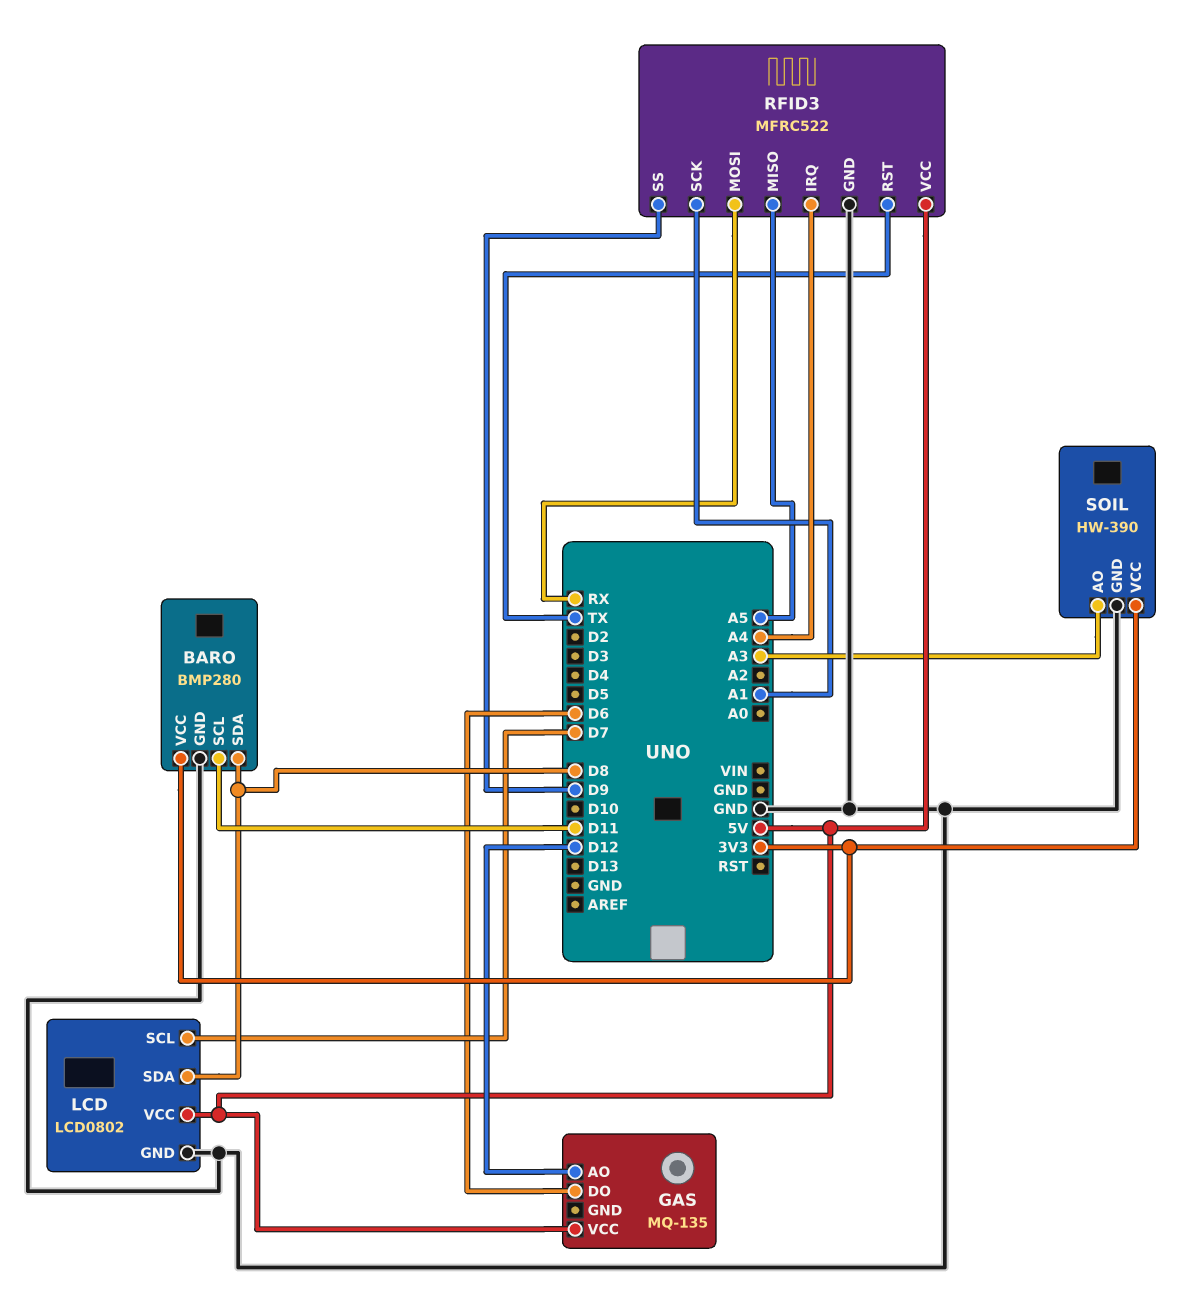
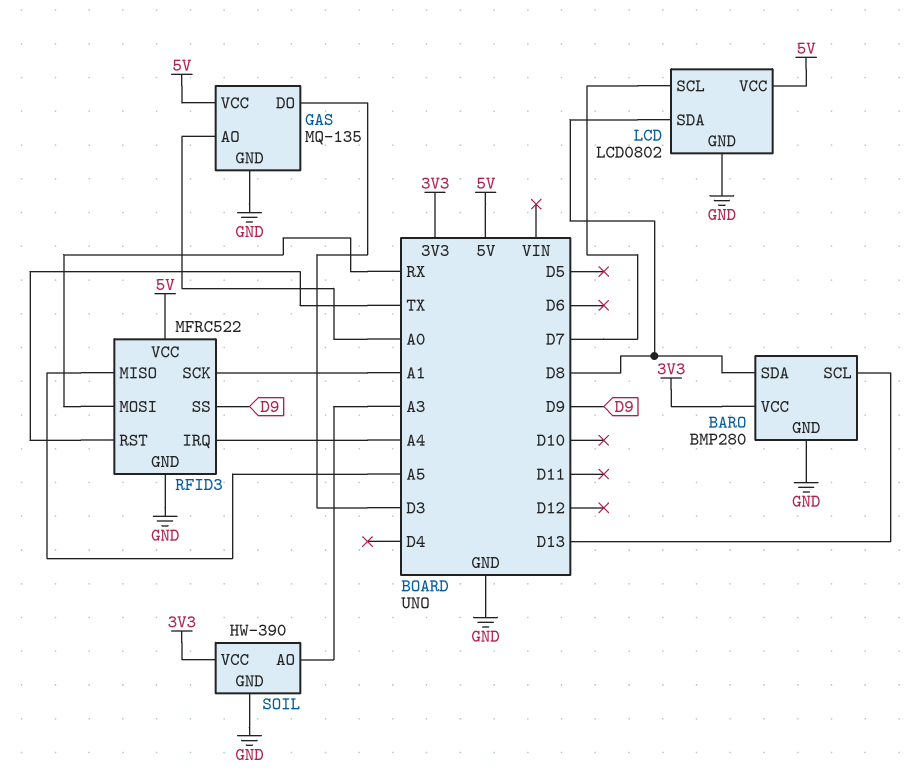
BARO pin SCL: D11 -> D13
GAS pin AO: D12 -> A0
GAS pin DO: D6 -> D3
GAS pin GND: none -> GND

